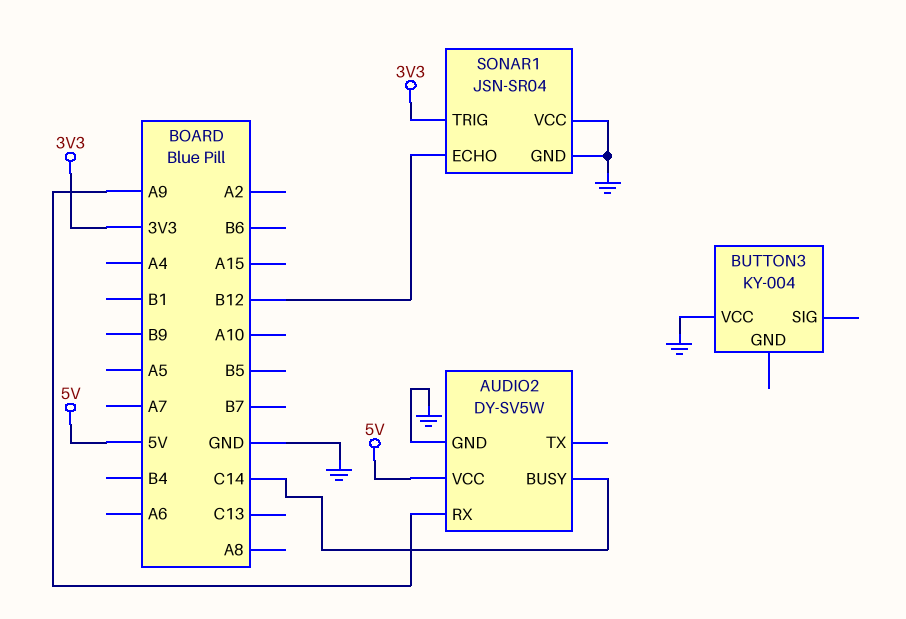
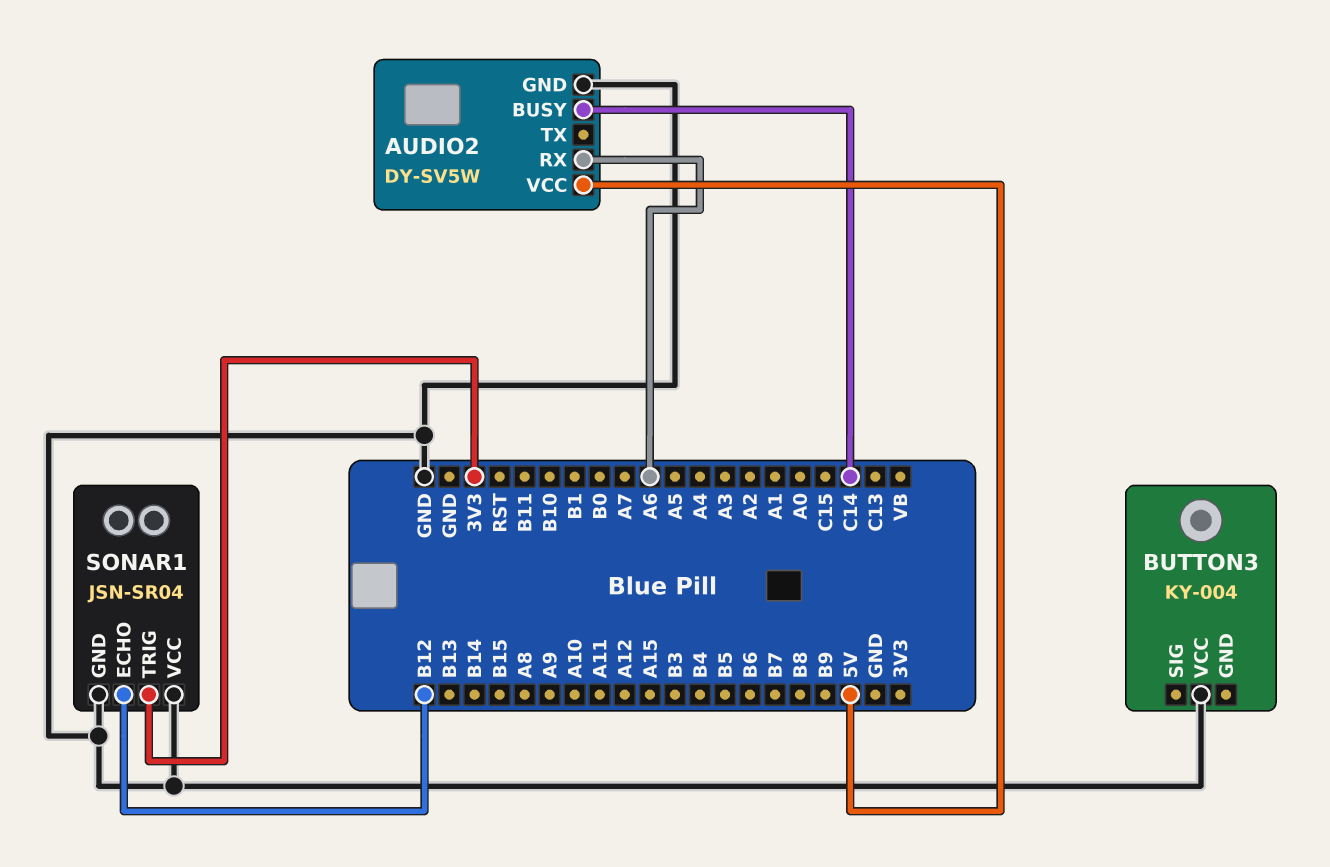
AUDIO2 pin RX: A9 -> A6

